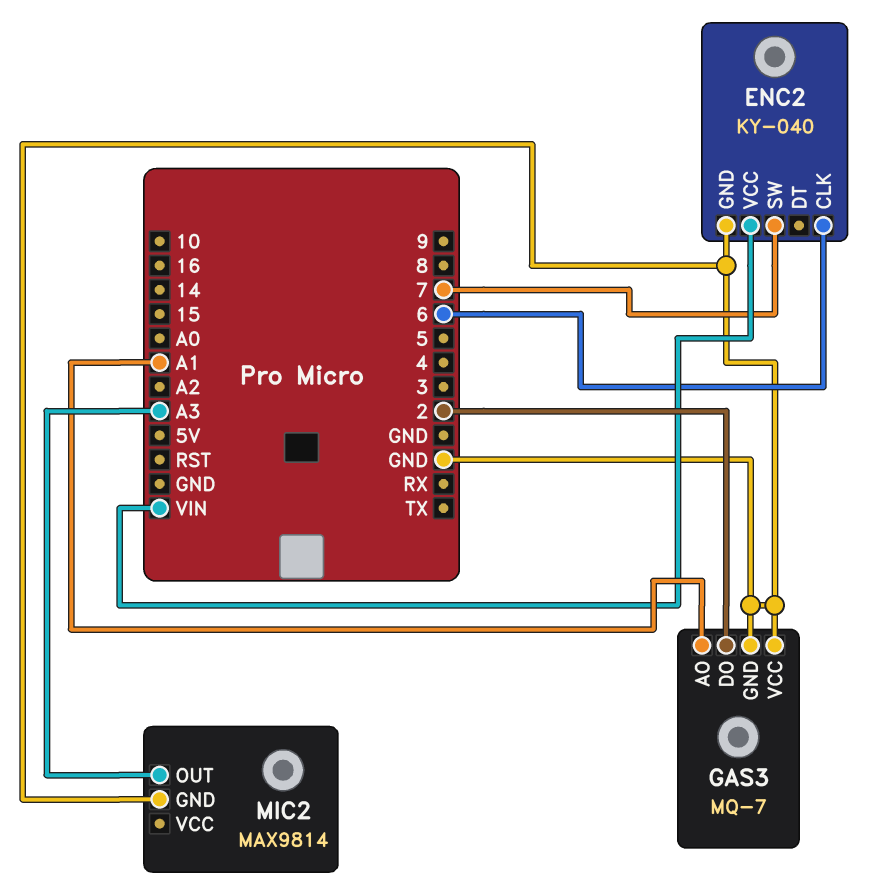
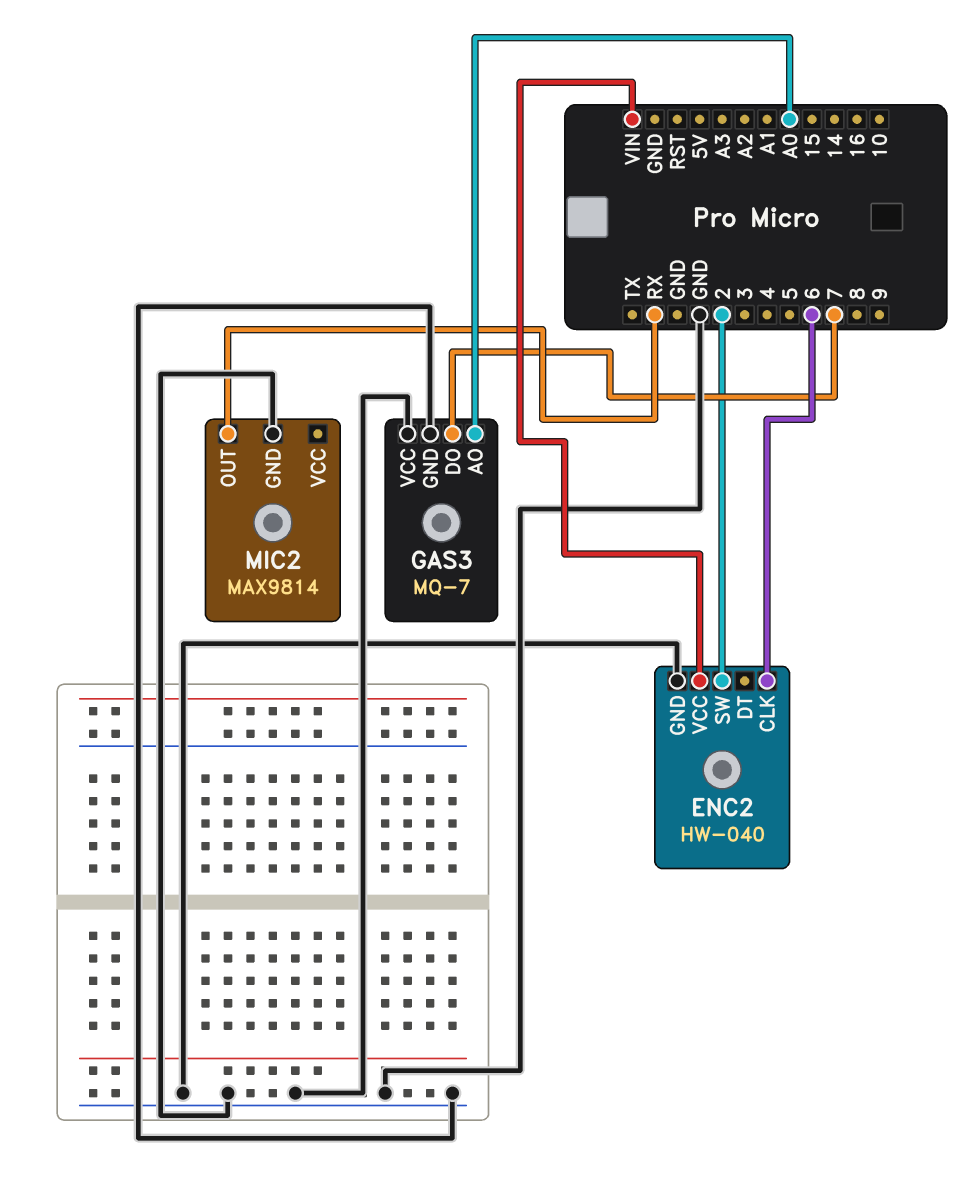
ENC2: KY-040 -> HW-040
ENC2 pin SW: 7 -> 2
GAS3 pin AO: A1 -> A0
GAS3 pin DO: 2 -> 7
MIC2 pin OUT: A3 -> RX

